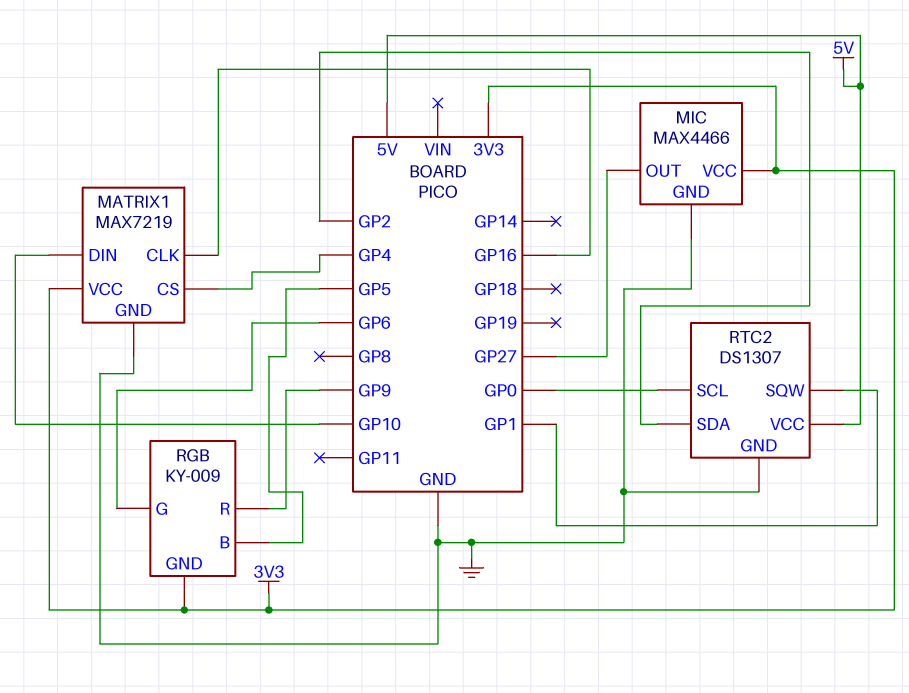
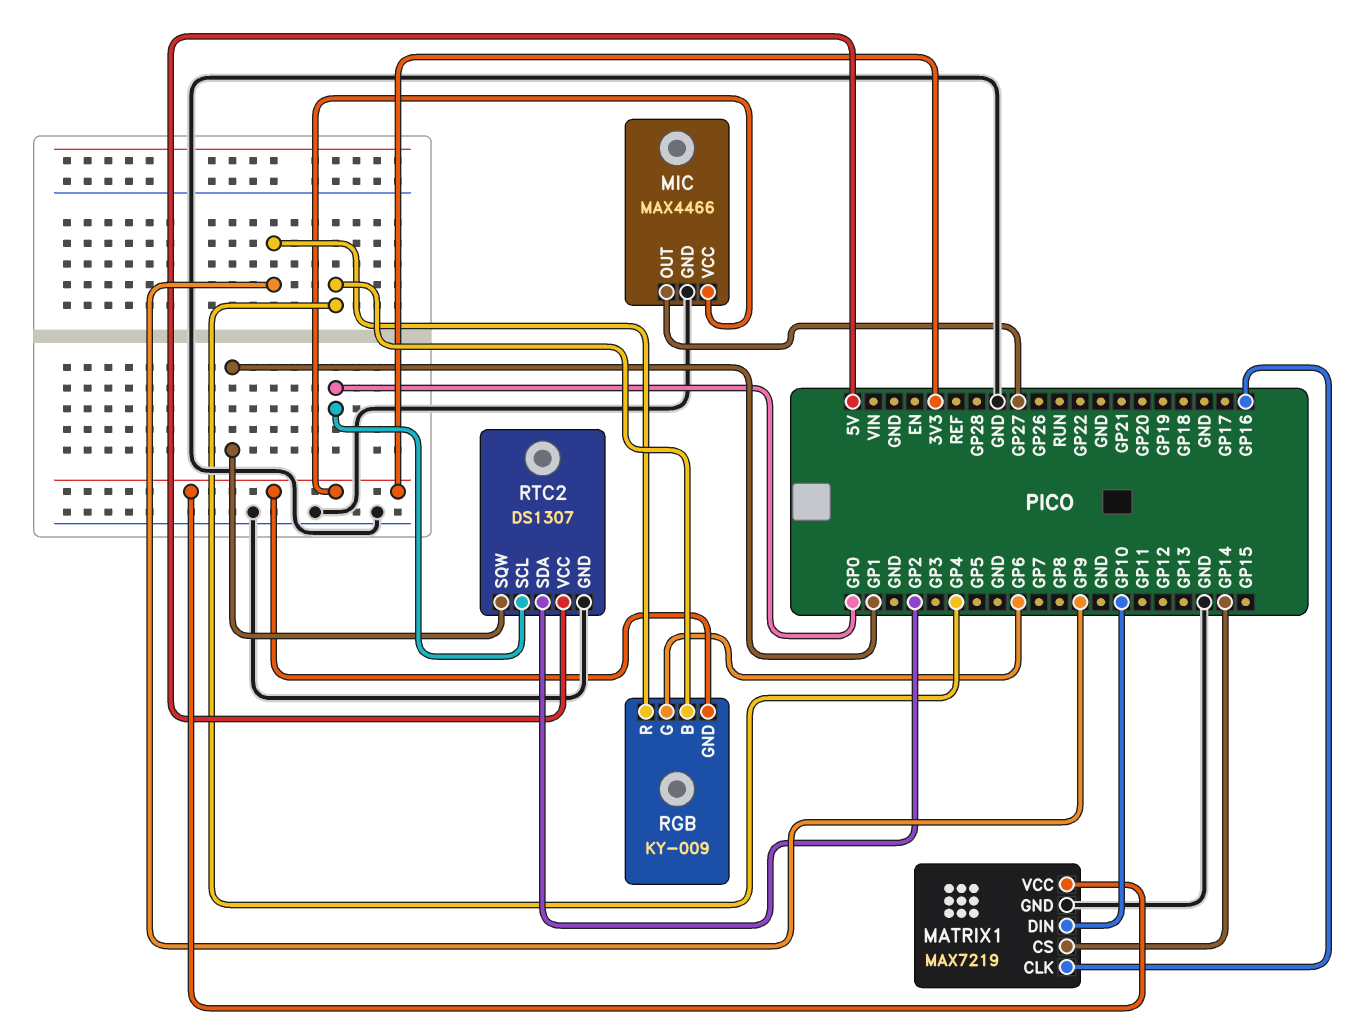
MATRIX1 pin CS: GP4 -> GP14
RGB pin B: GP5 -> GP4

